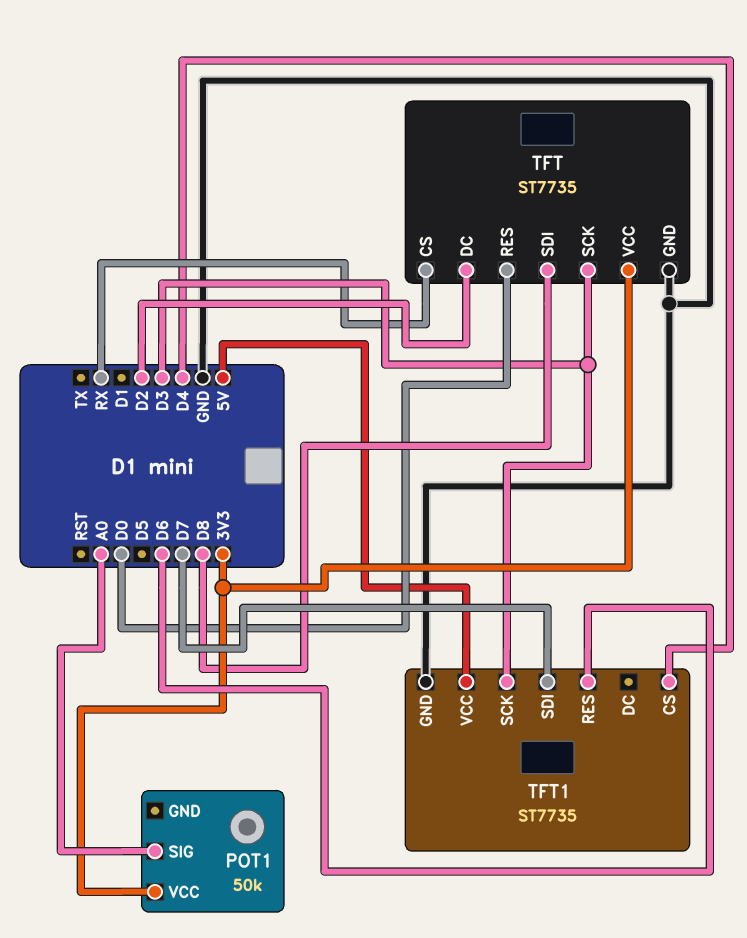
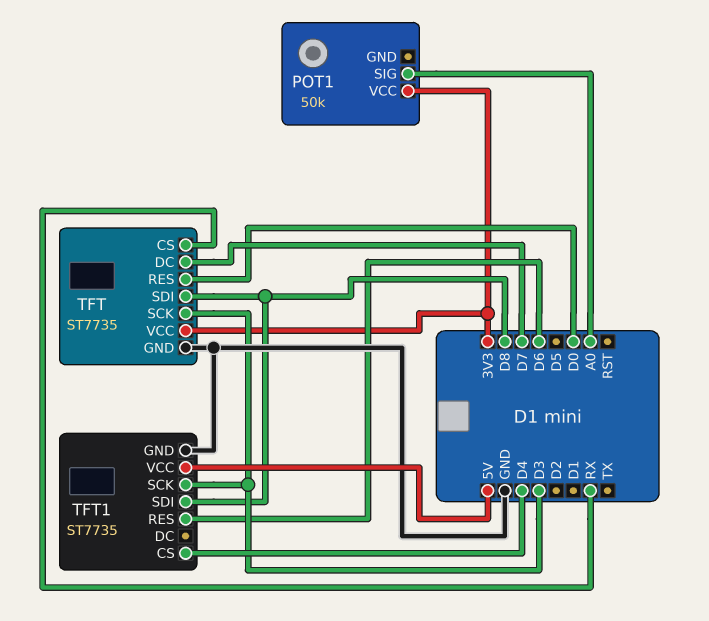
TFT pin DC: D2 -> D7
TFT1 pin SDI: D7 -> D8

